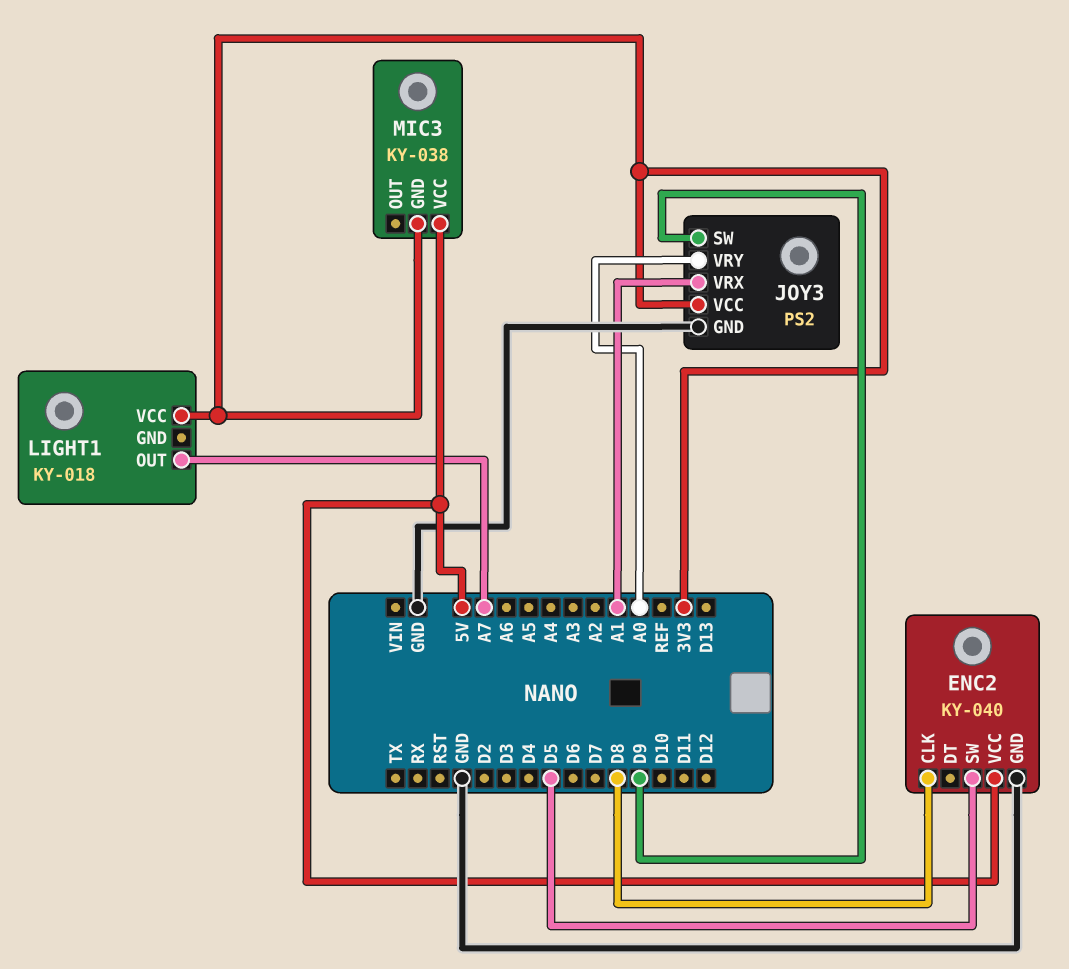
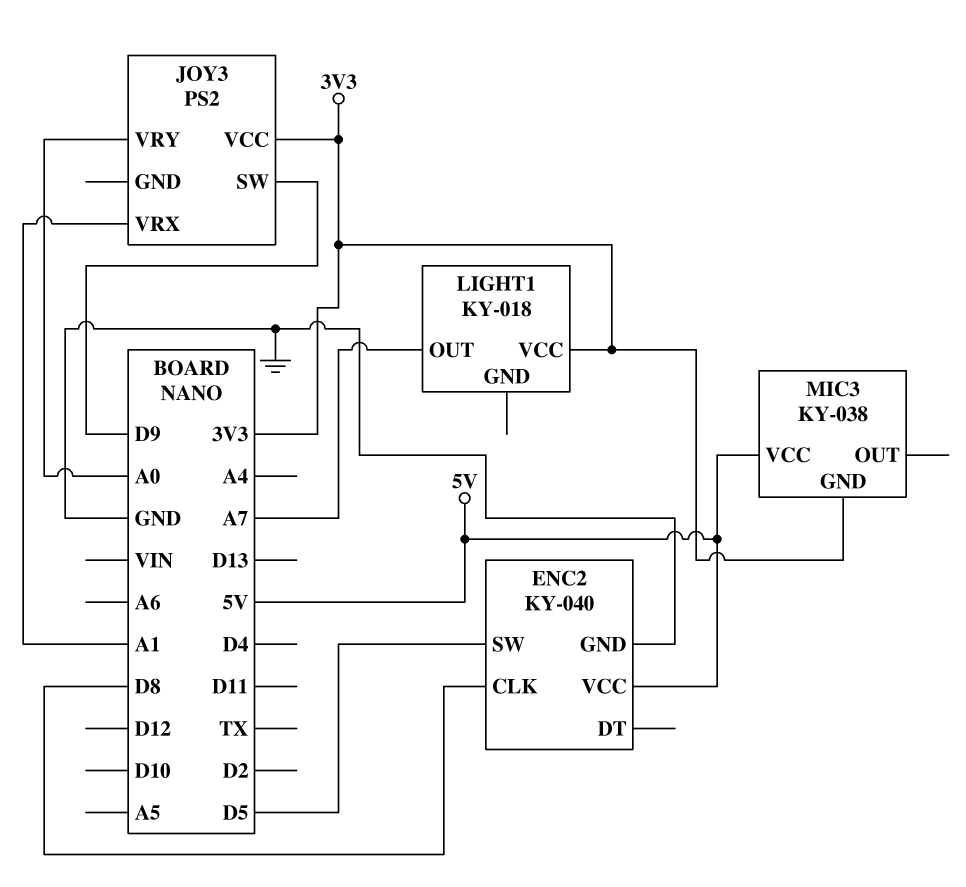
JOY3 pin GND: GND -> none

